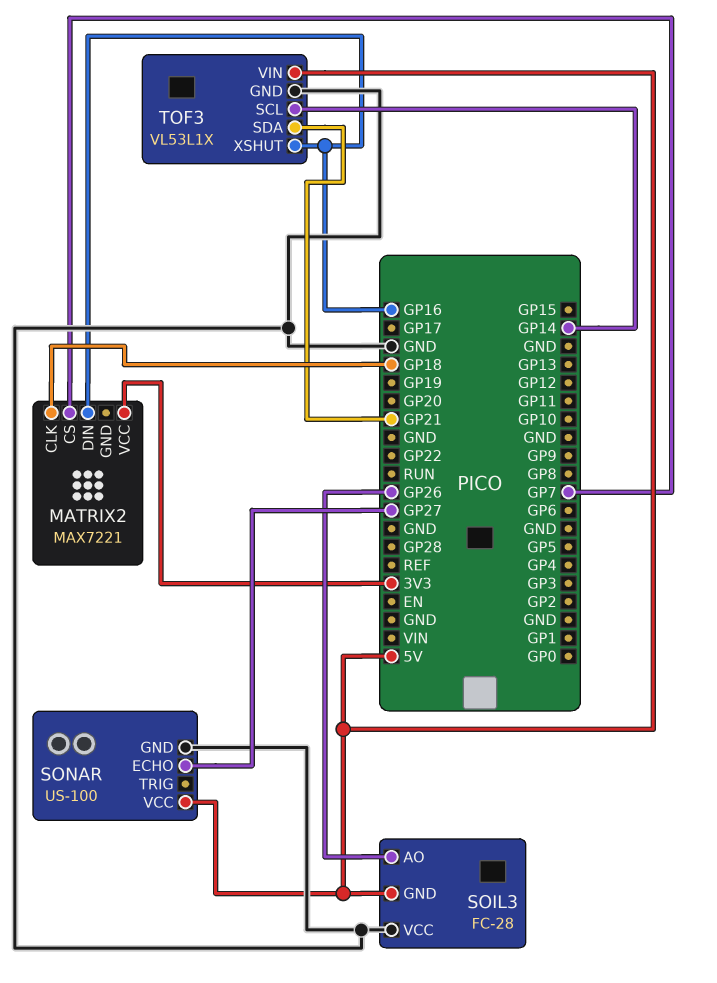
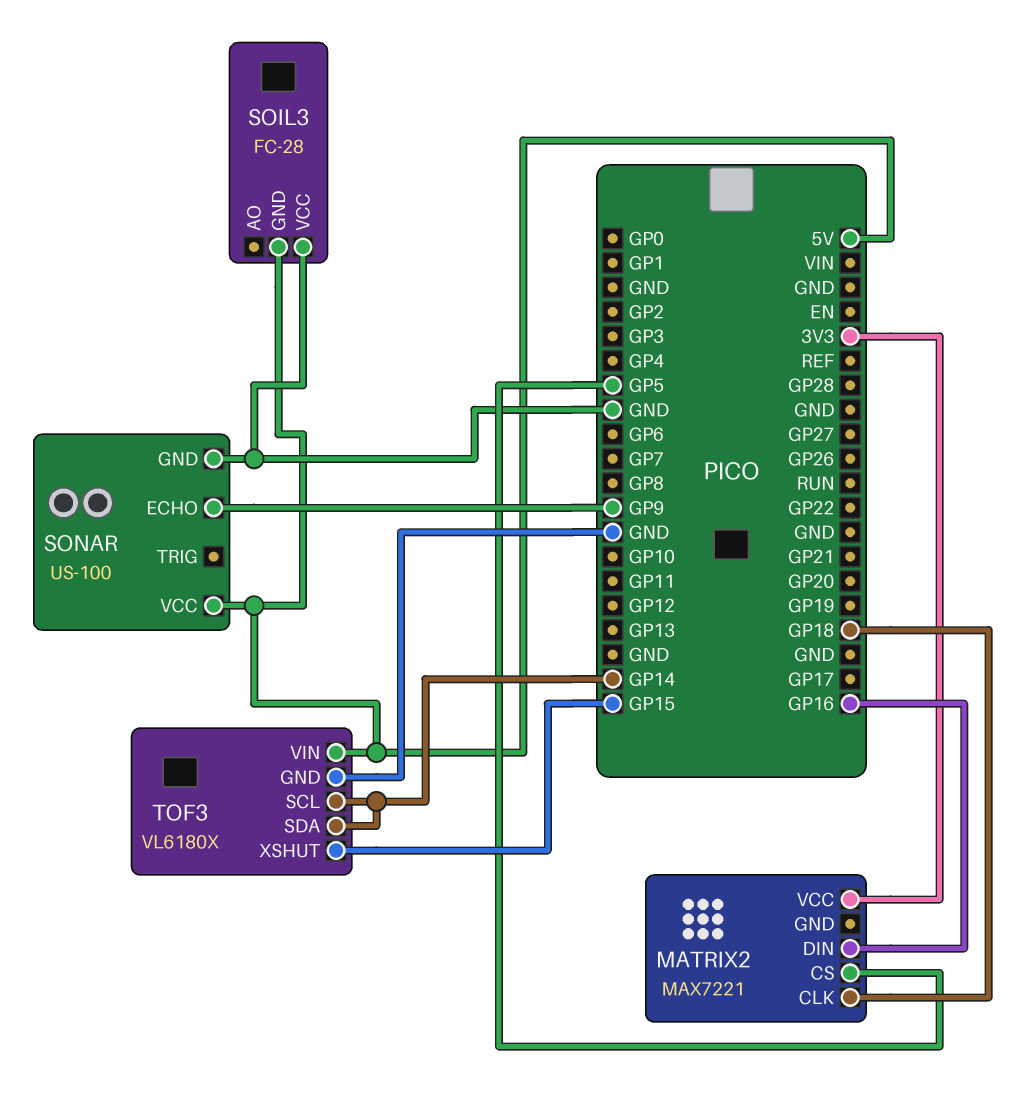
MATRIX2 pin CS: GP7 -> GP5
SOIL3 pin AO: GP26 -> none
SONAR pin ECHO: GP27 -> GP9
TOF3: VL53L1X -> VL6180X
TOF3 pin SDA: GP21 -> GP14
TOF3 pin XSHUT: GP16 -> GP15

